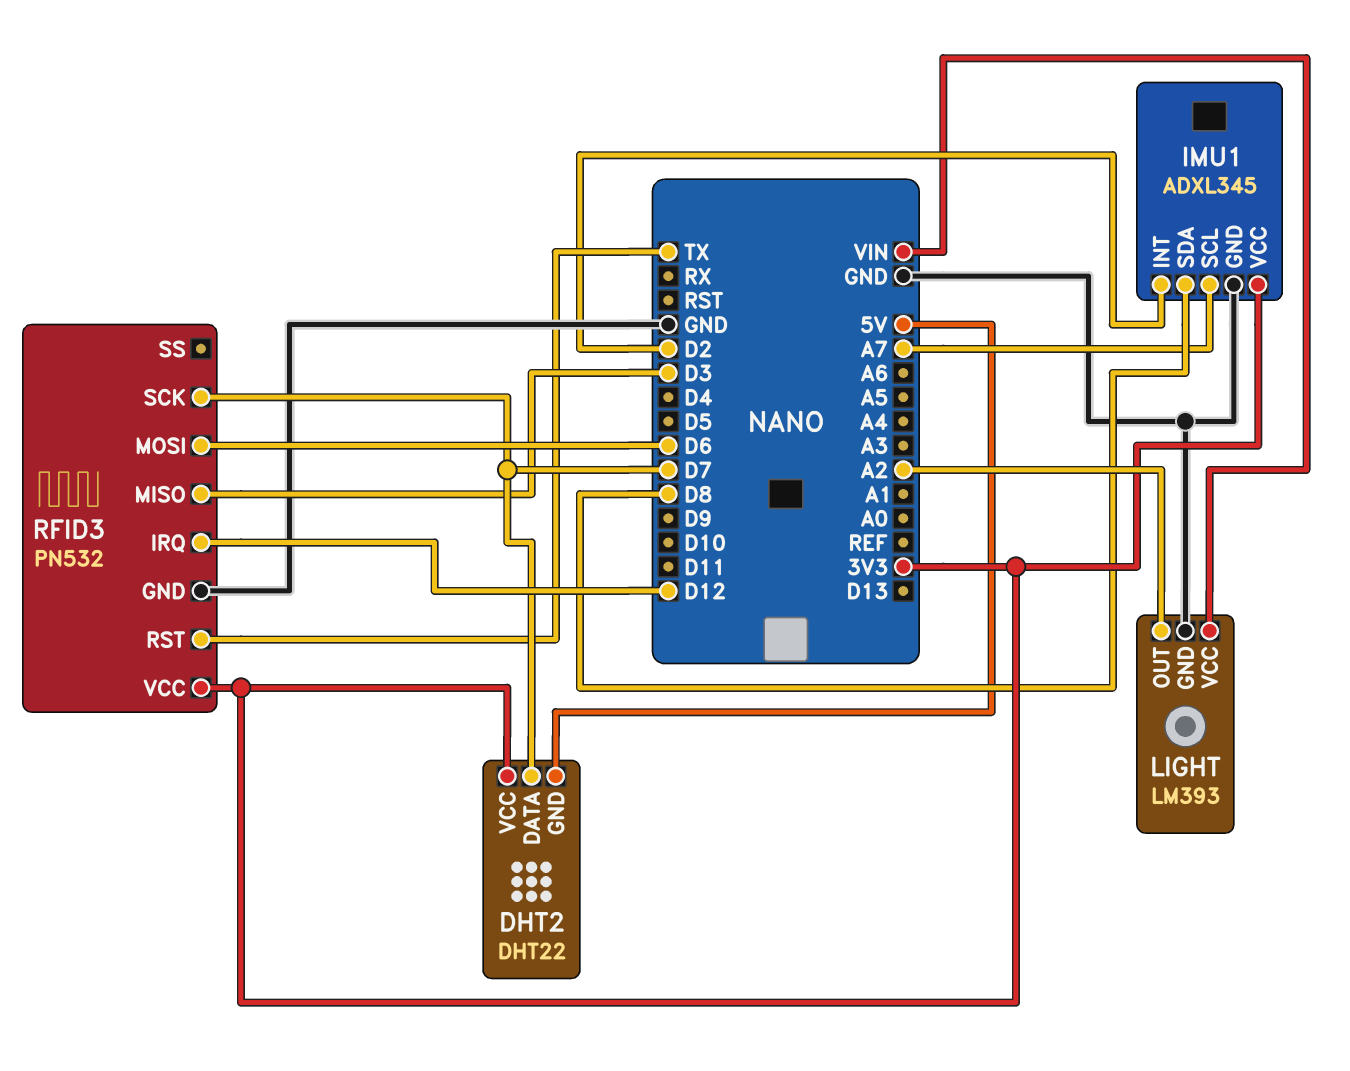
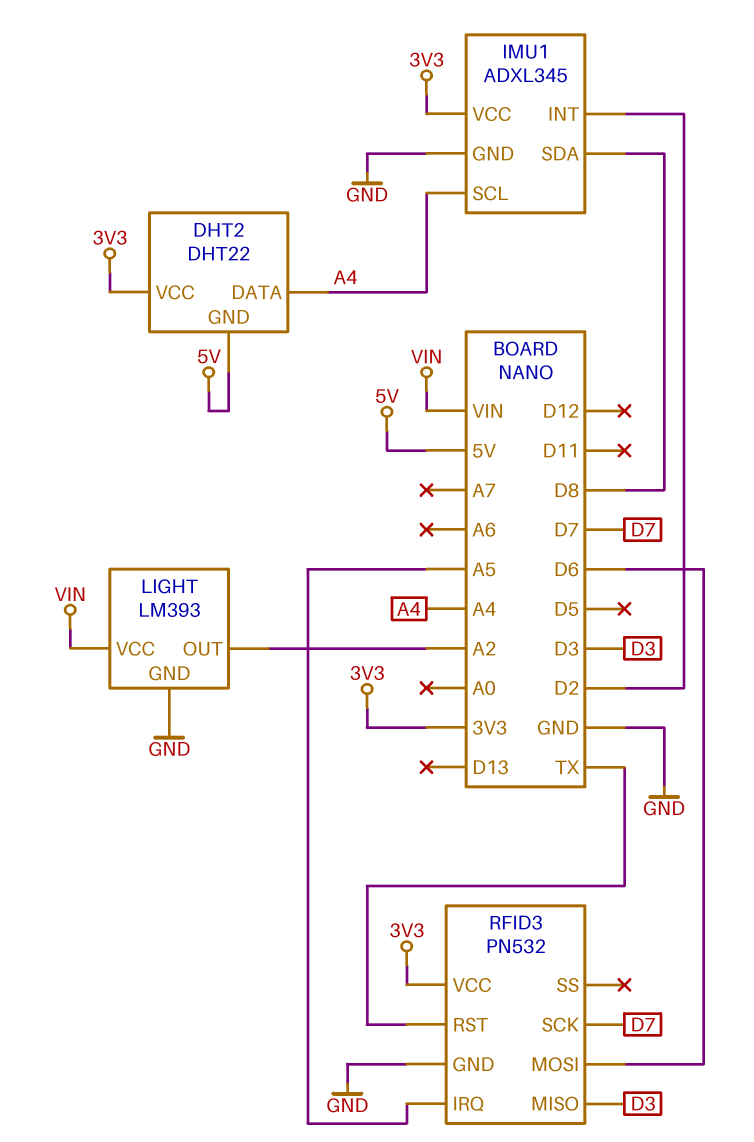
DHT2 pin DATA: D7 -> A4
IMU1 pin SCL: A7 -> A4
RFID3 pin IRQ: D12 -> A5

